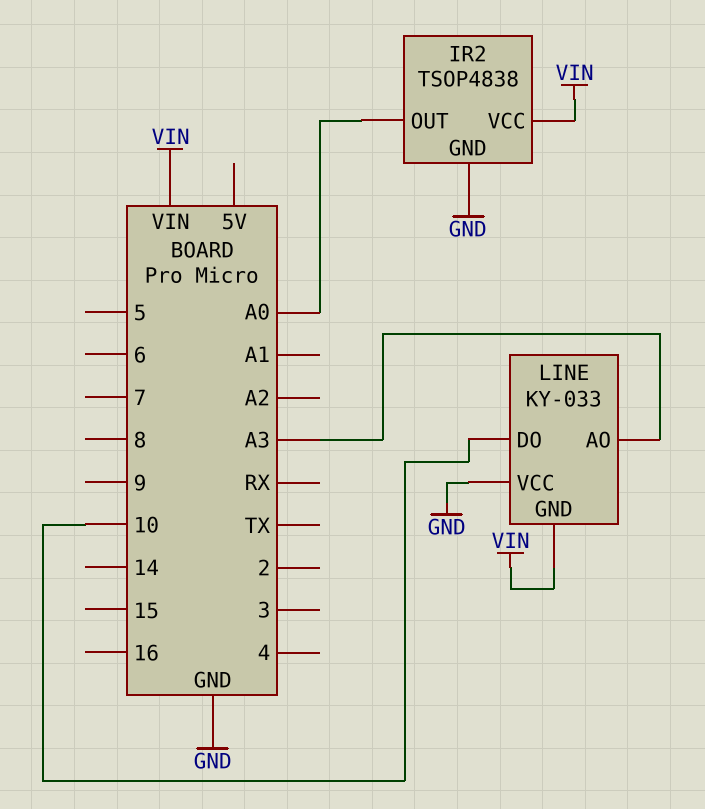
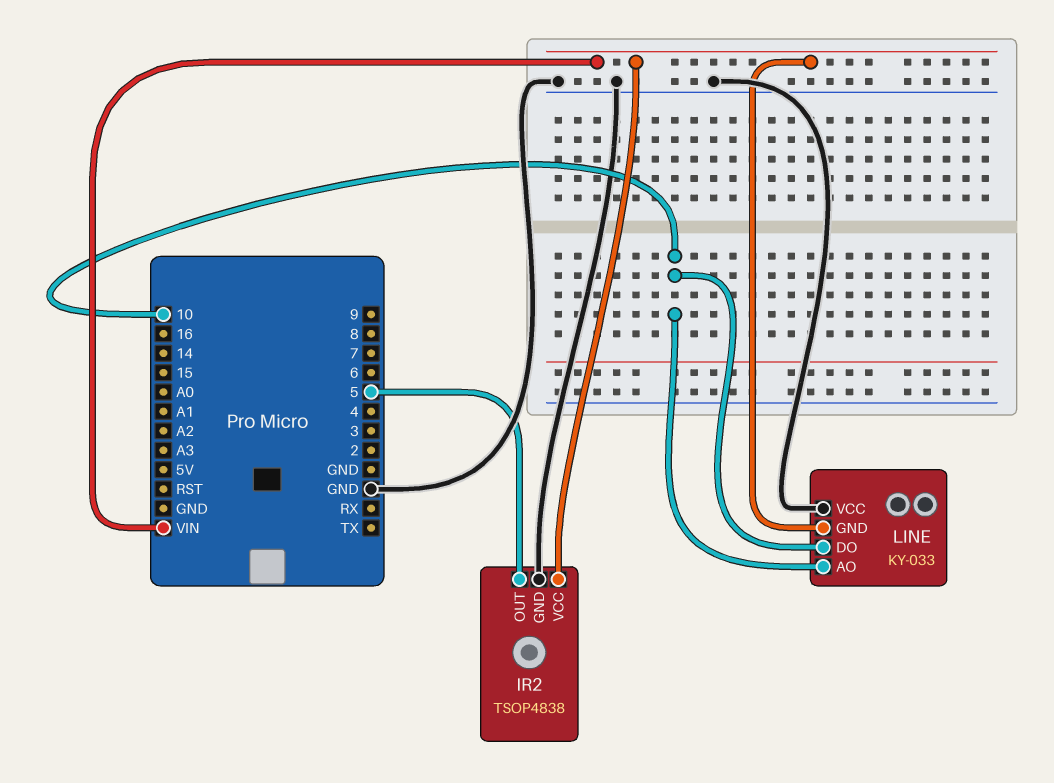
IR2 pin OUT: A0 -> 5
LINE pin AO: A3 -> 10

